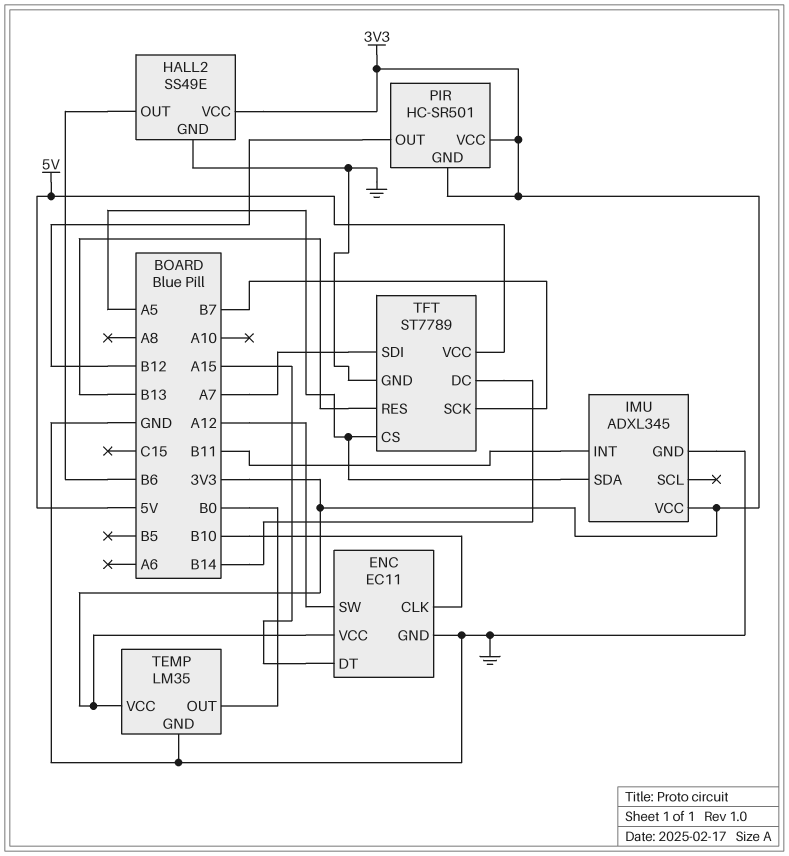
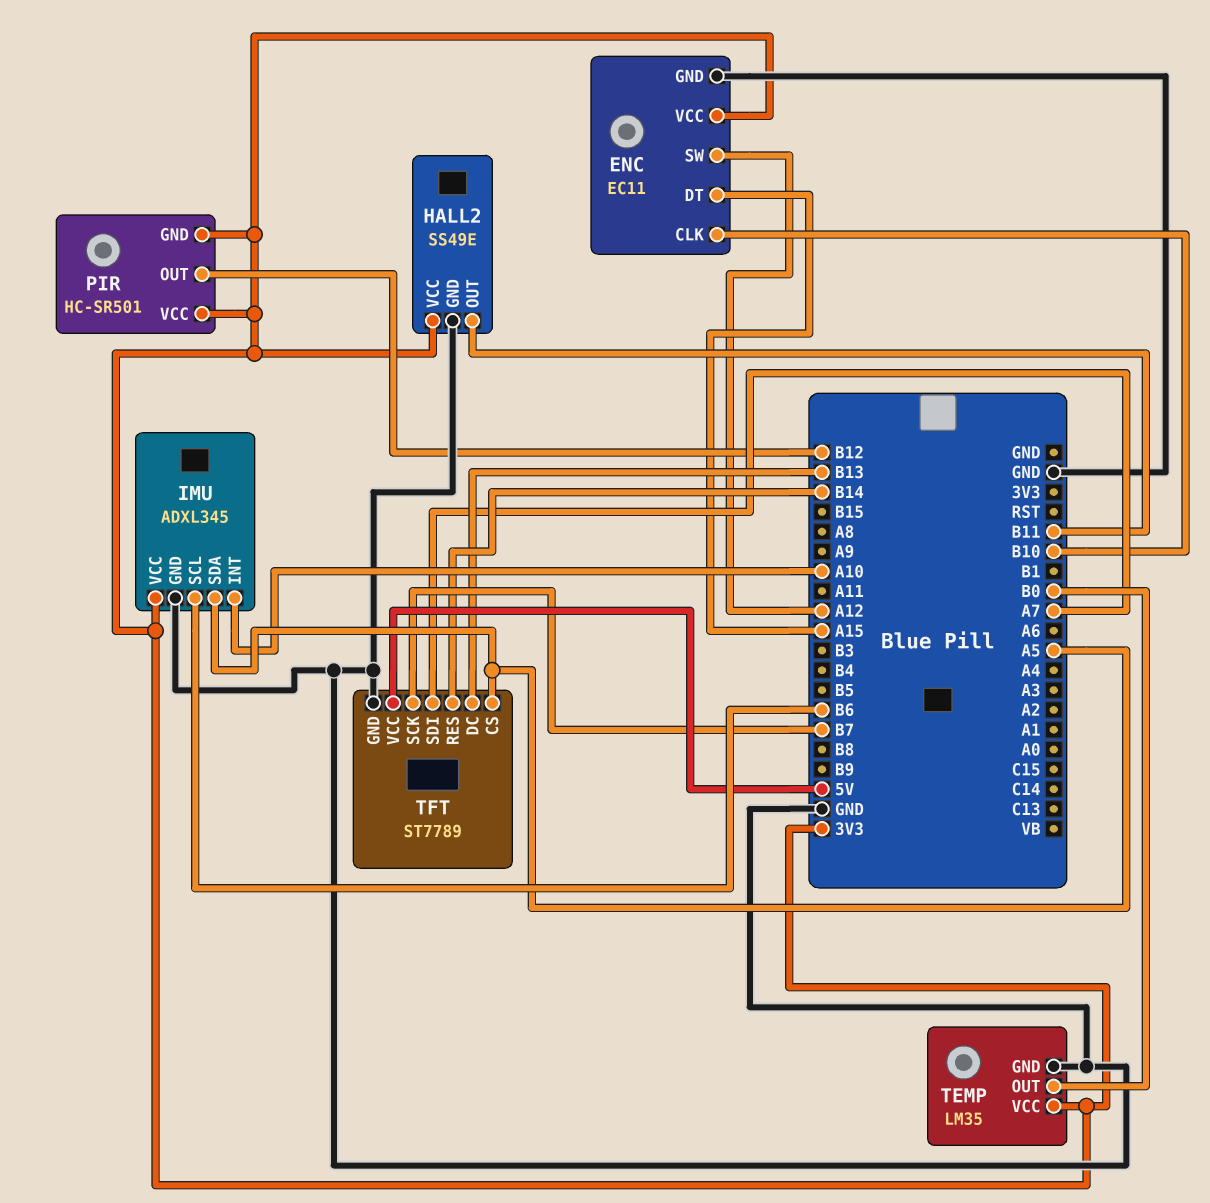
HALL2 pin OUT: B6 -> B11
IMU pin INT: B11 -> A10
IMU pin SCL: none -> B6
TFT pin DC: B14 -> B13
TFT pin RES: B13 -> B14

